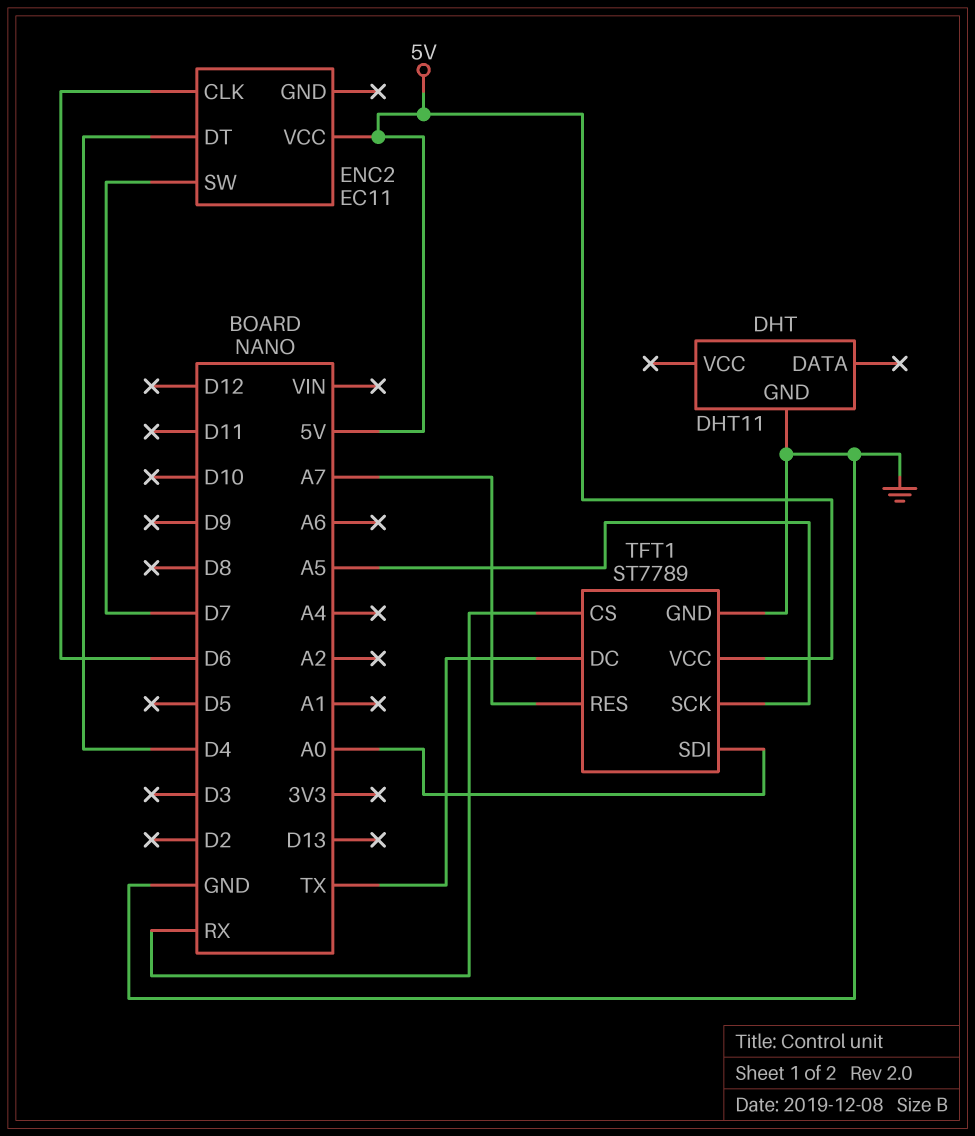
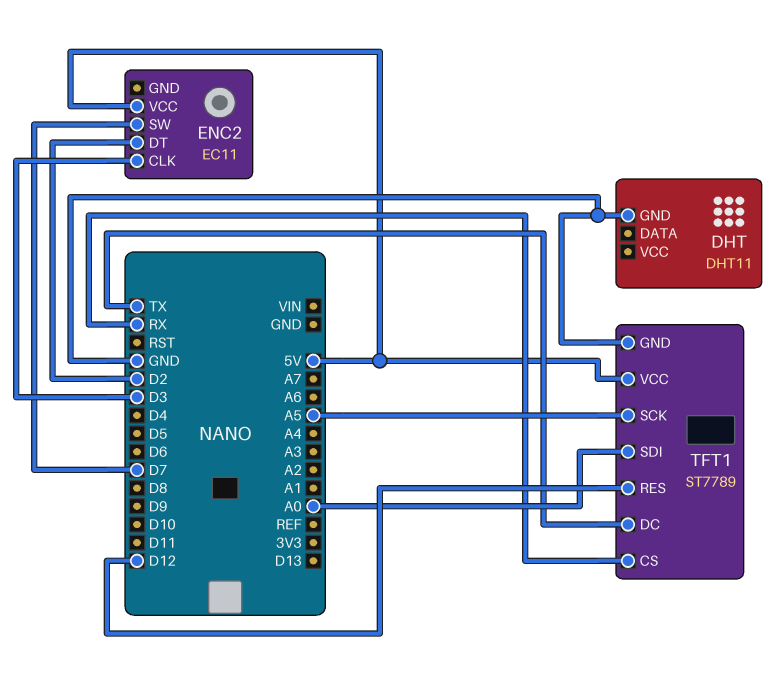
ENC2 pin CLK: D6 -> D3
ENC2 pin DT: D4 -> D2
TFT1 pin RES: A7 -> D12

